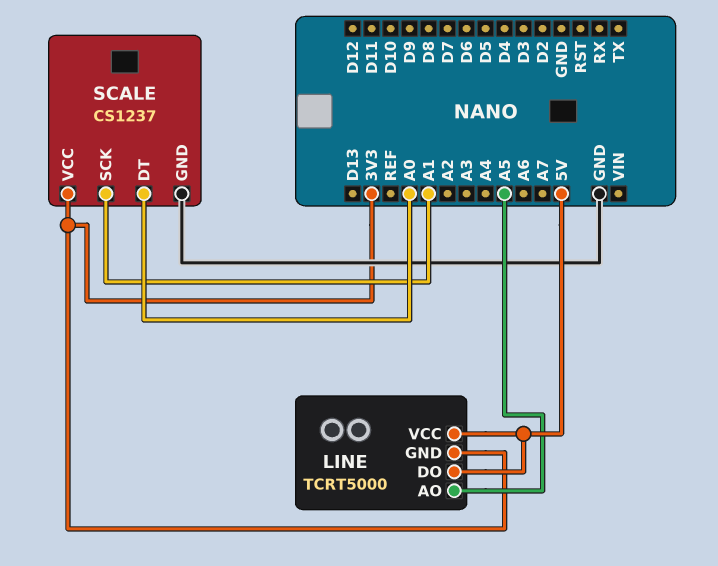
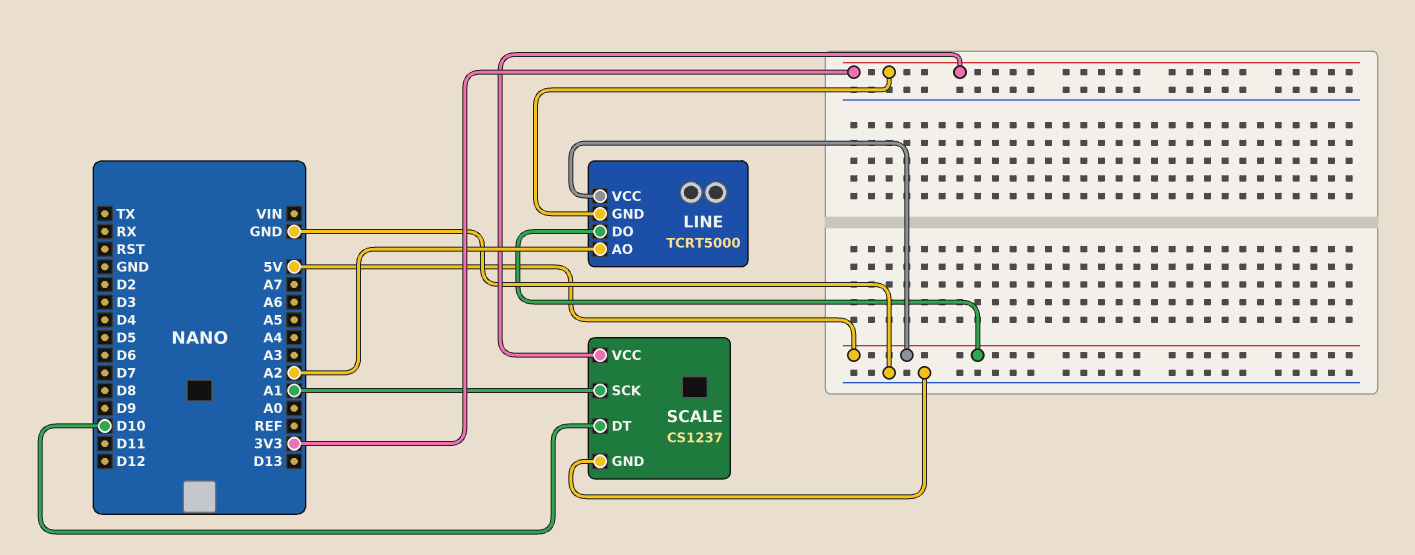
LINE pin AO: A5 -> A2
SCALE pin DT: A0 -> D10

